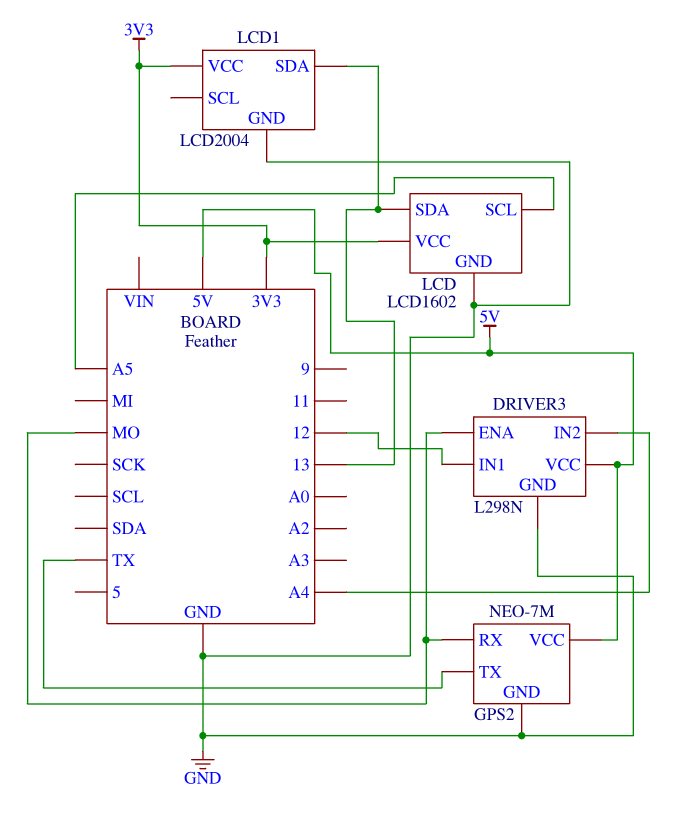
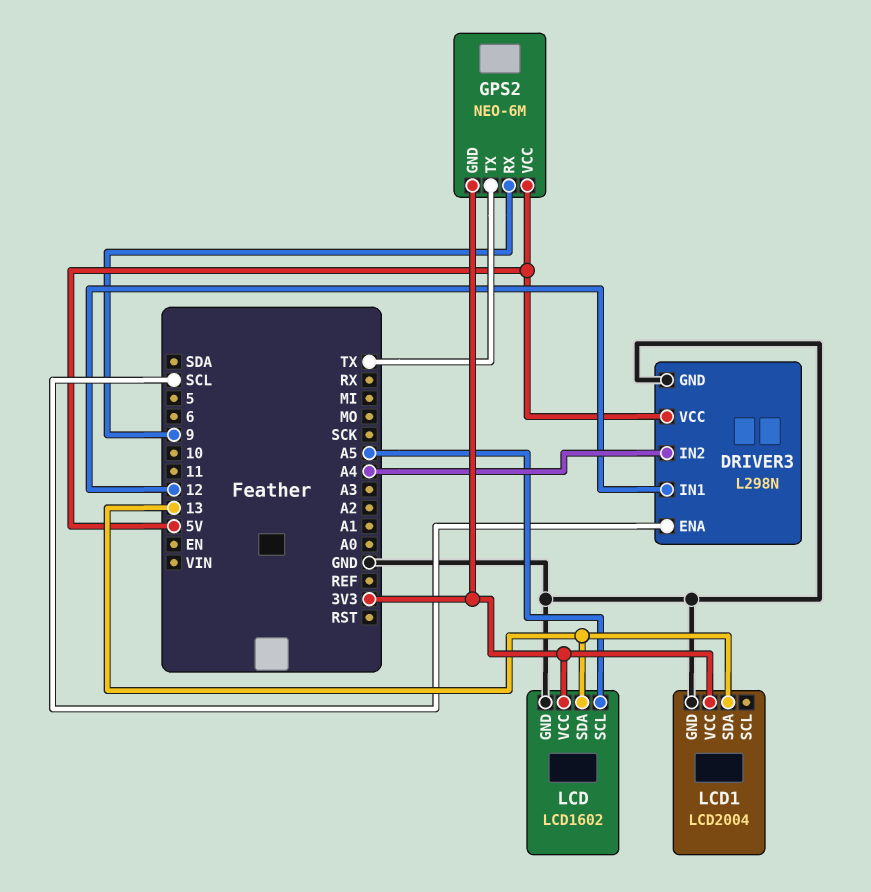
DRIVER3 pin ENA: MO -> SCL
GPS2: NEO-7M -> NEO-6M
GPS2 pin GND: GND -> 3V3
GPS2 pin RX: MO -> 9

